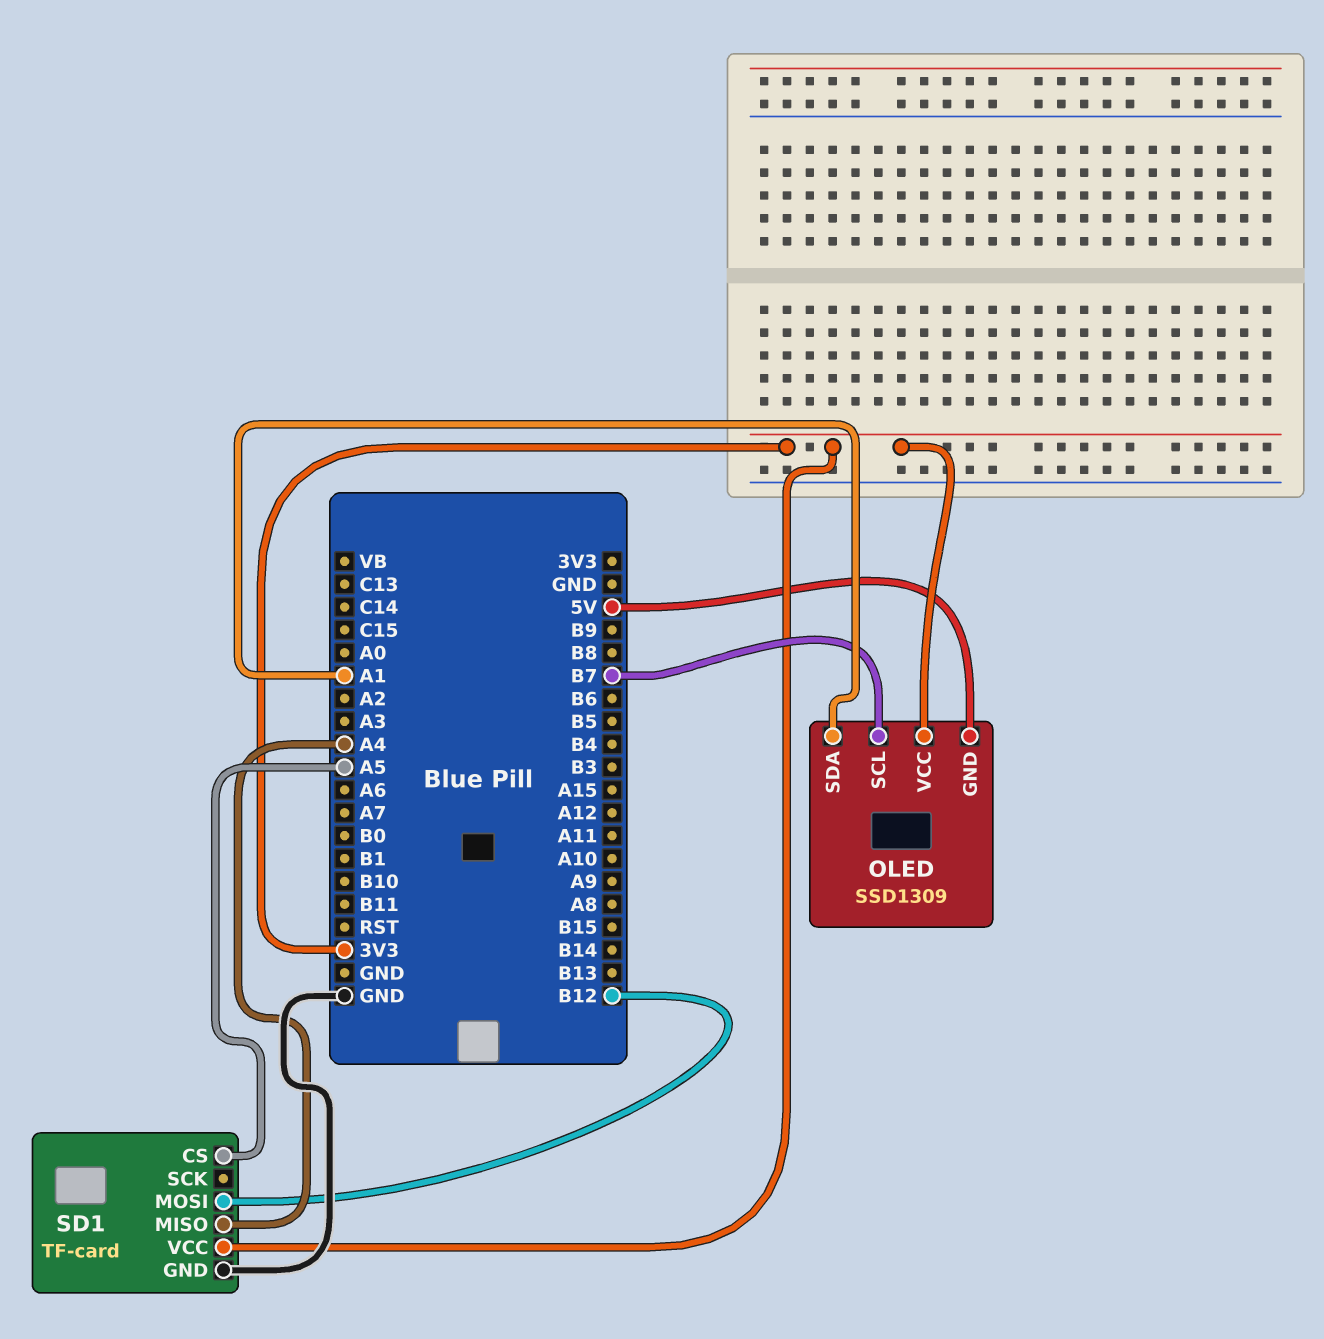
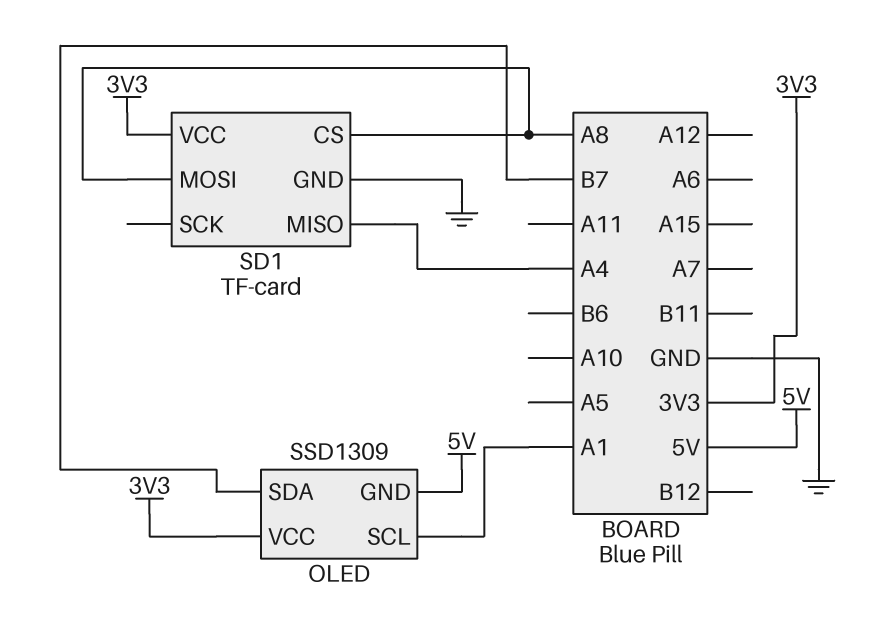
OLED pin SCL: B7 -> A1
OLED pin SDA: A1 -> B7
SD1 pin CS: A5 -> A8
SD1 pin MOSI: B12 -> A8

